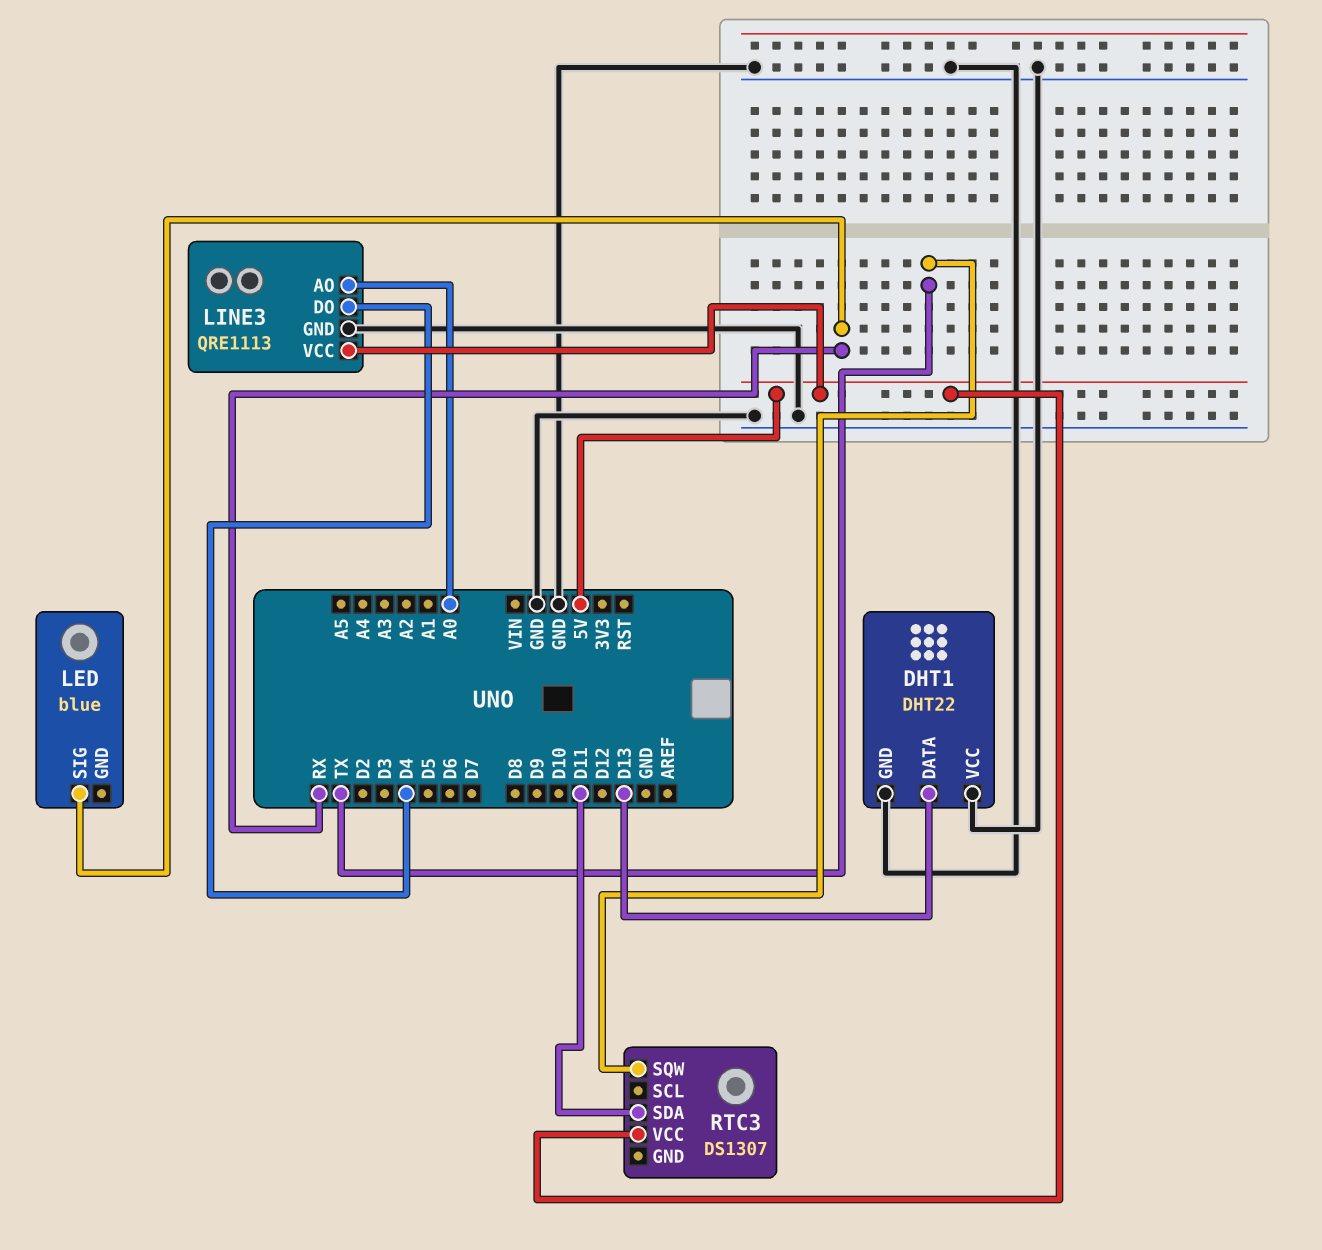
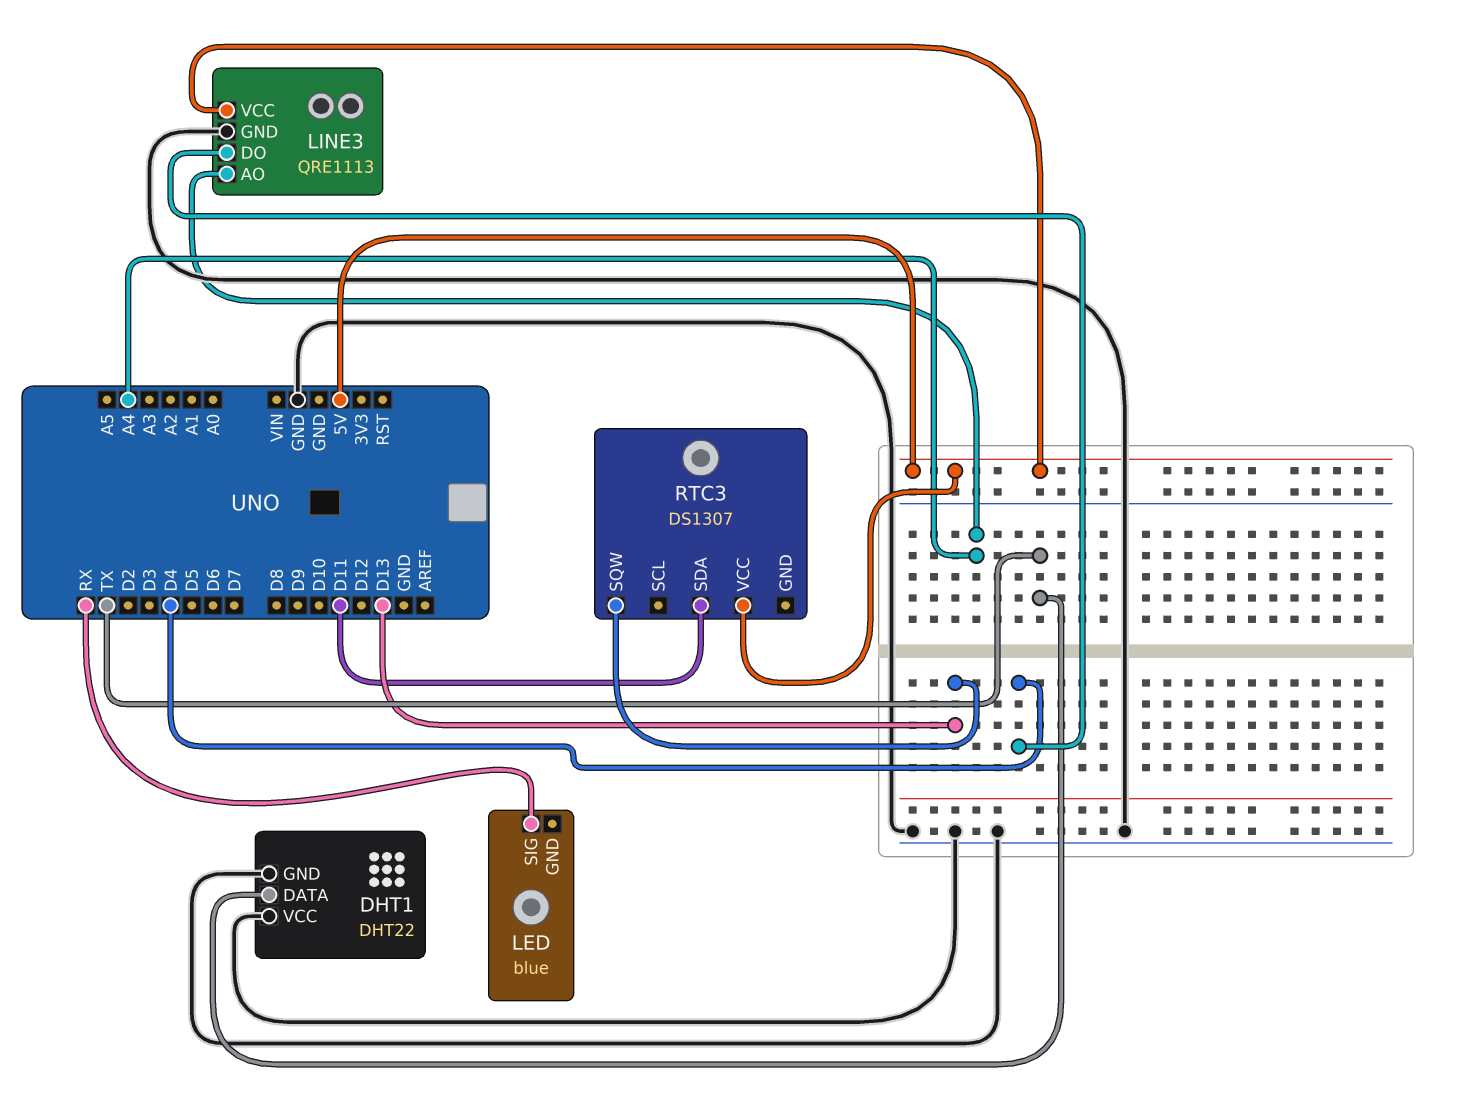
DHT1 pin DATA: D13 -> TX
LINE3 pin AO: A0 -> A4
RTC3 pin SQW: TX -> D13

